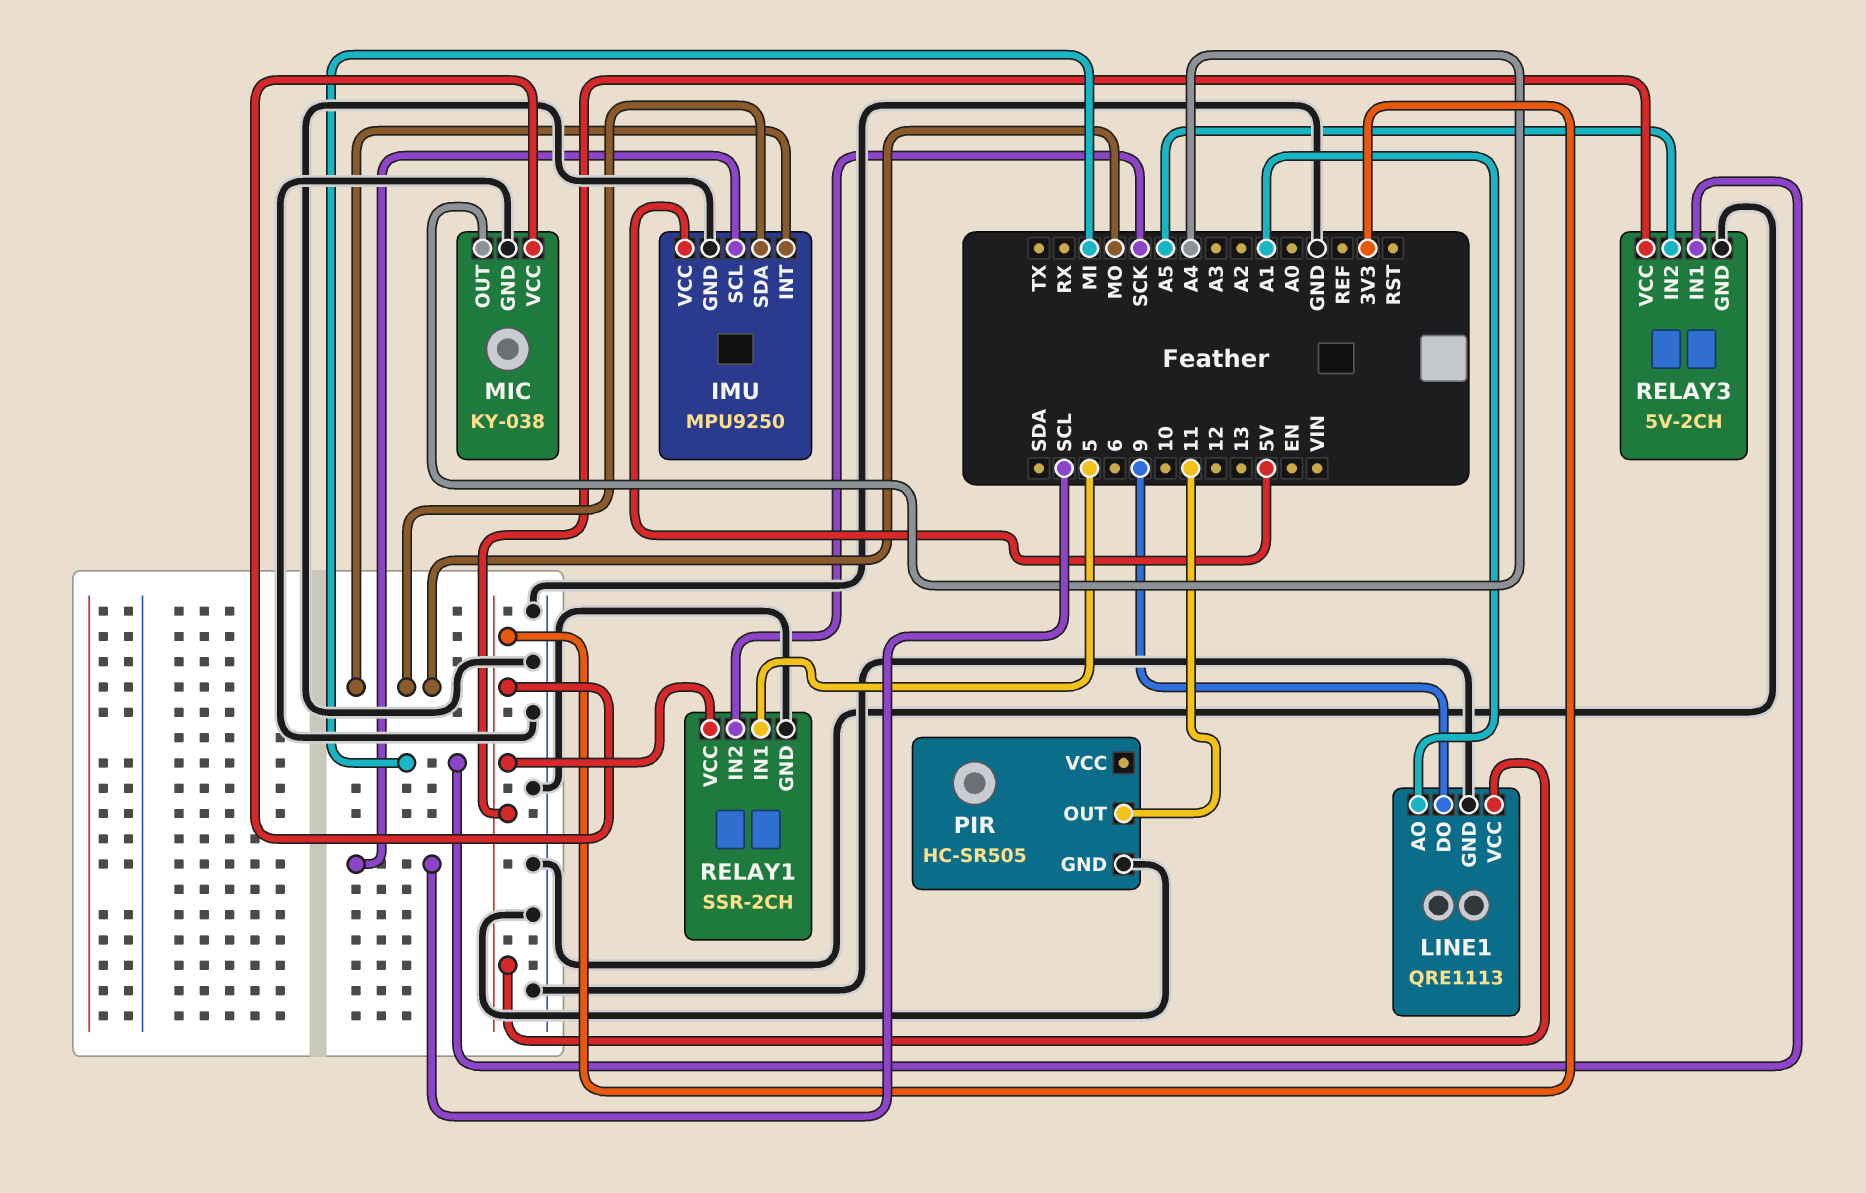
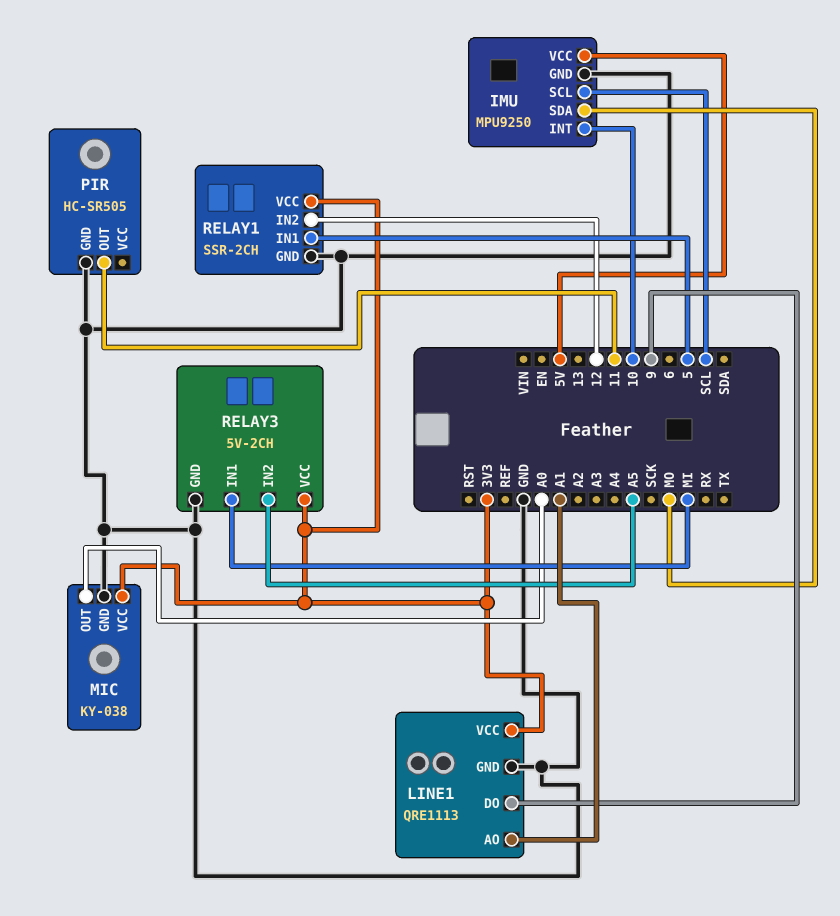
IMU pin INT: MO -> 10
MIC pin OUT: A4 -> A0
RELAY1 pin IN2: SCK -> 12

